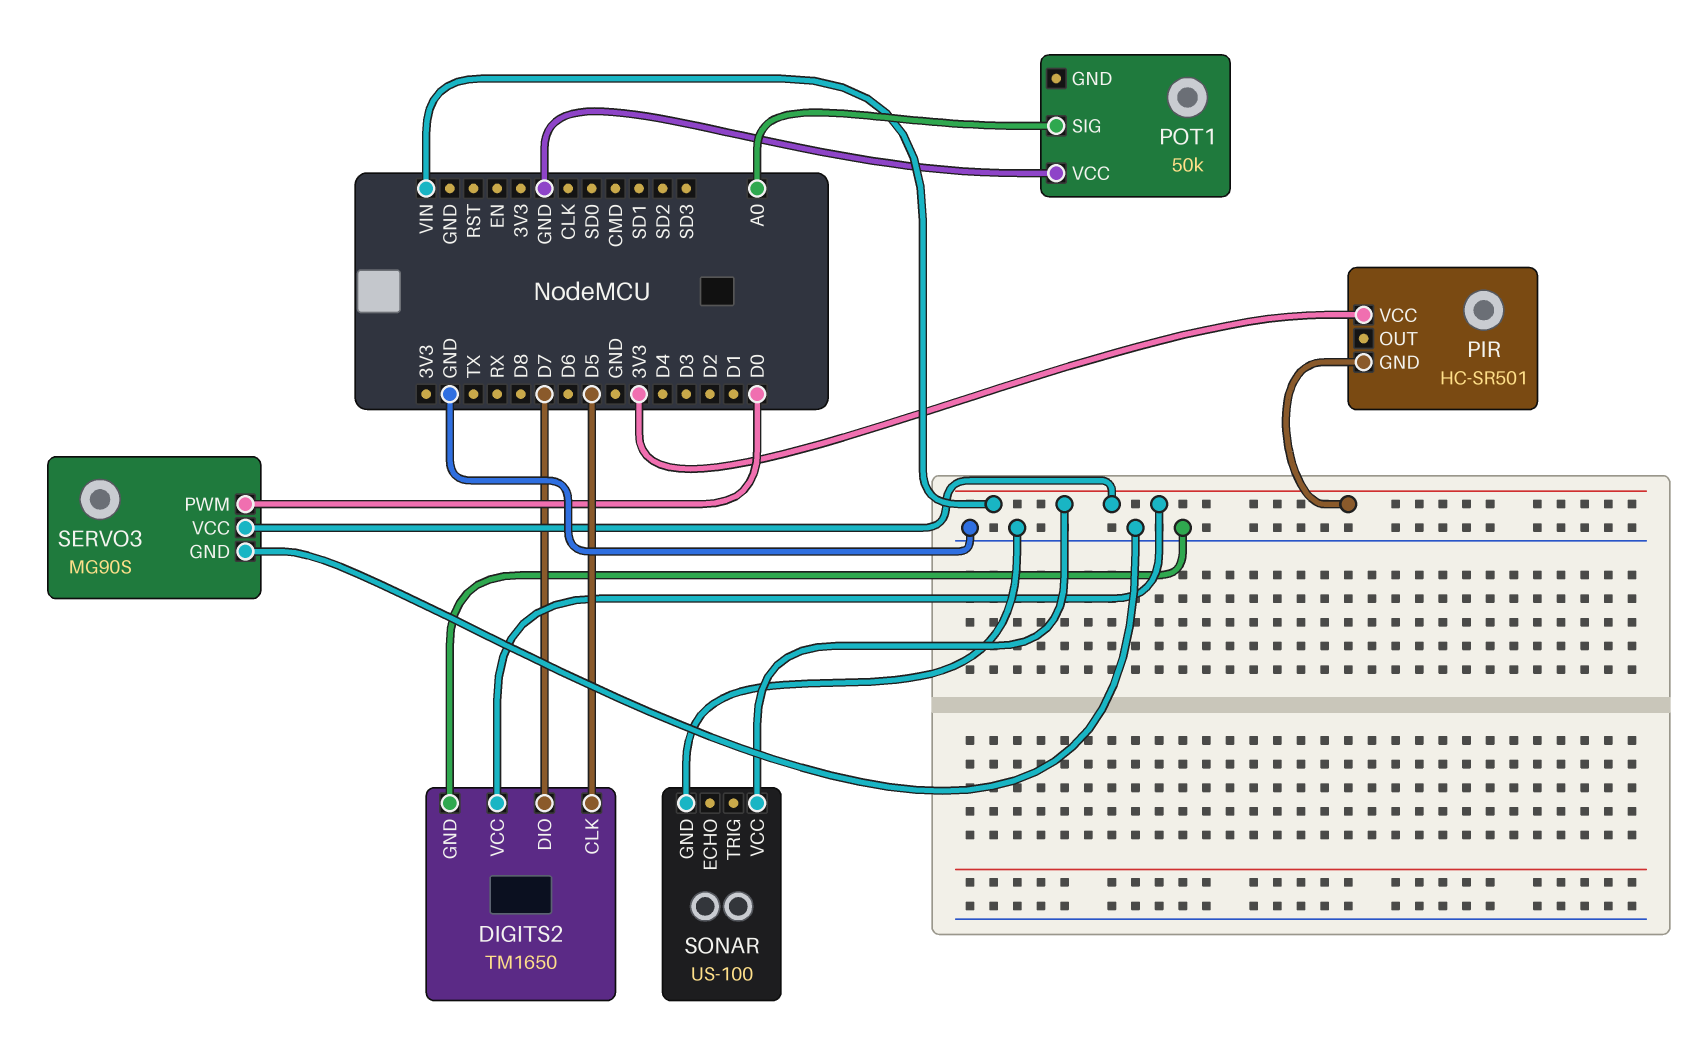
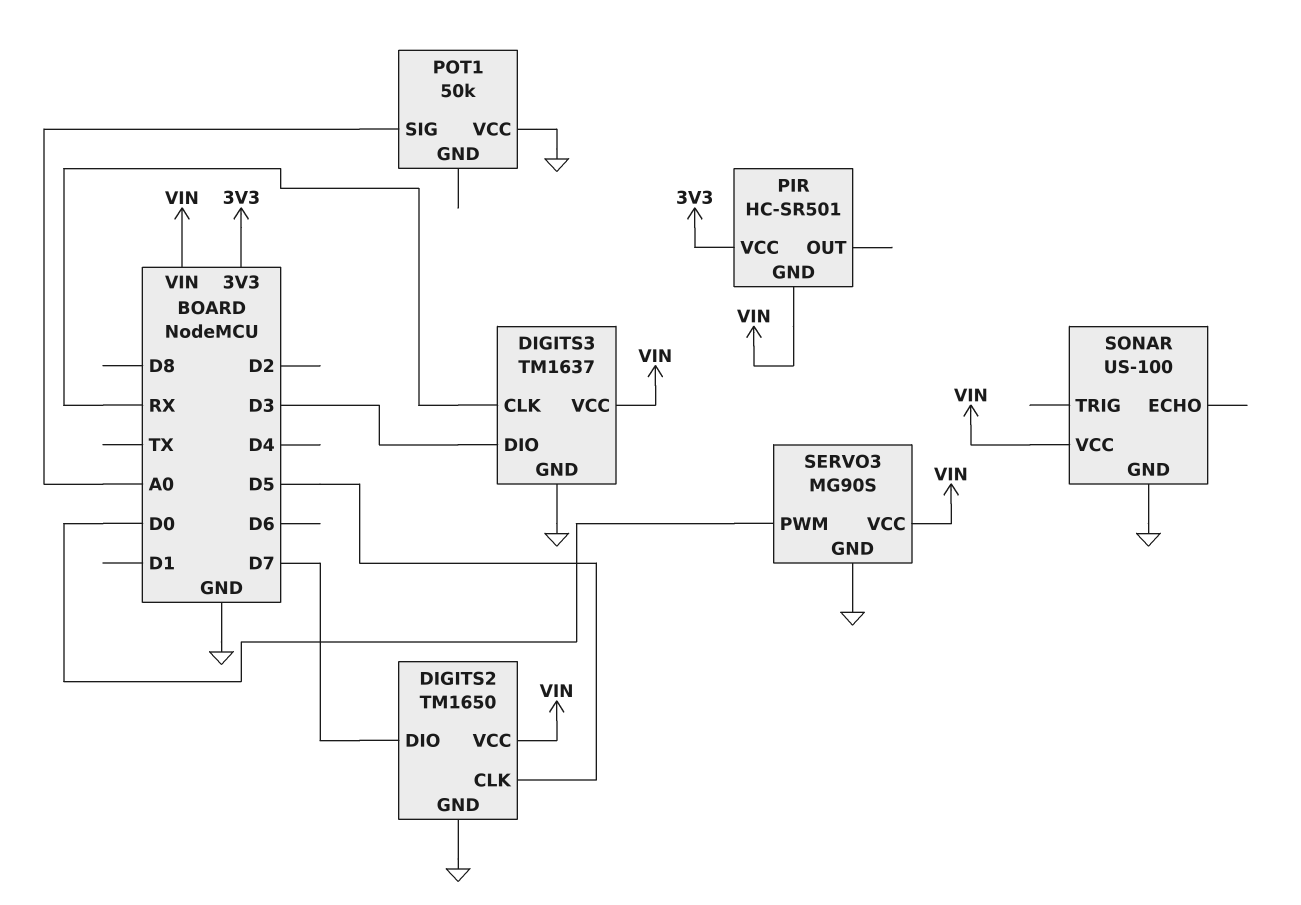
DIGITS3: none -> TM1637
DIGITS3 pin CLK: none -> RX
DIGITS3 pin DIO: none -> D3
DIGITS3 pin GND: none -> GND
DIGITS3 pin VCC: none -> VIN

